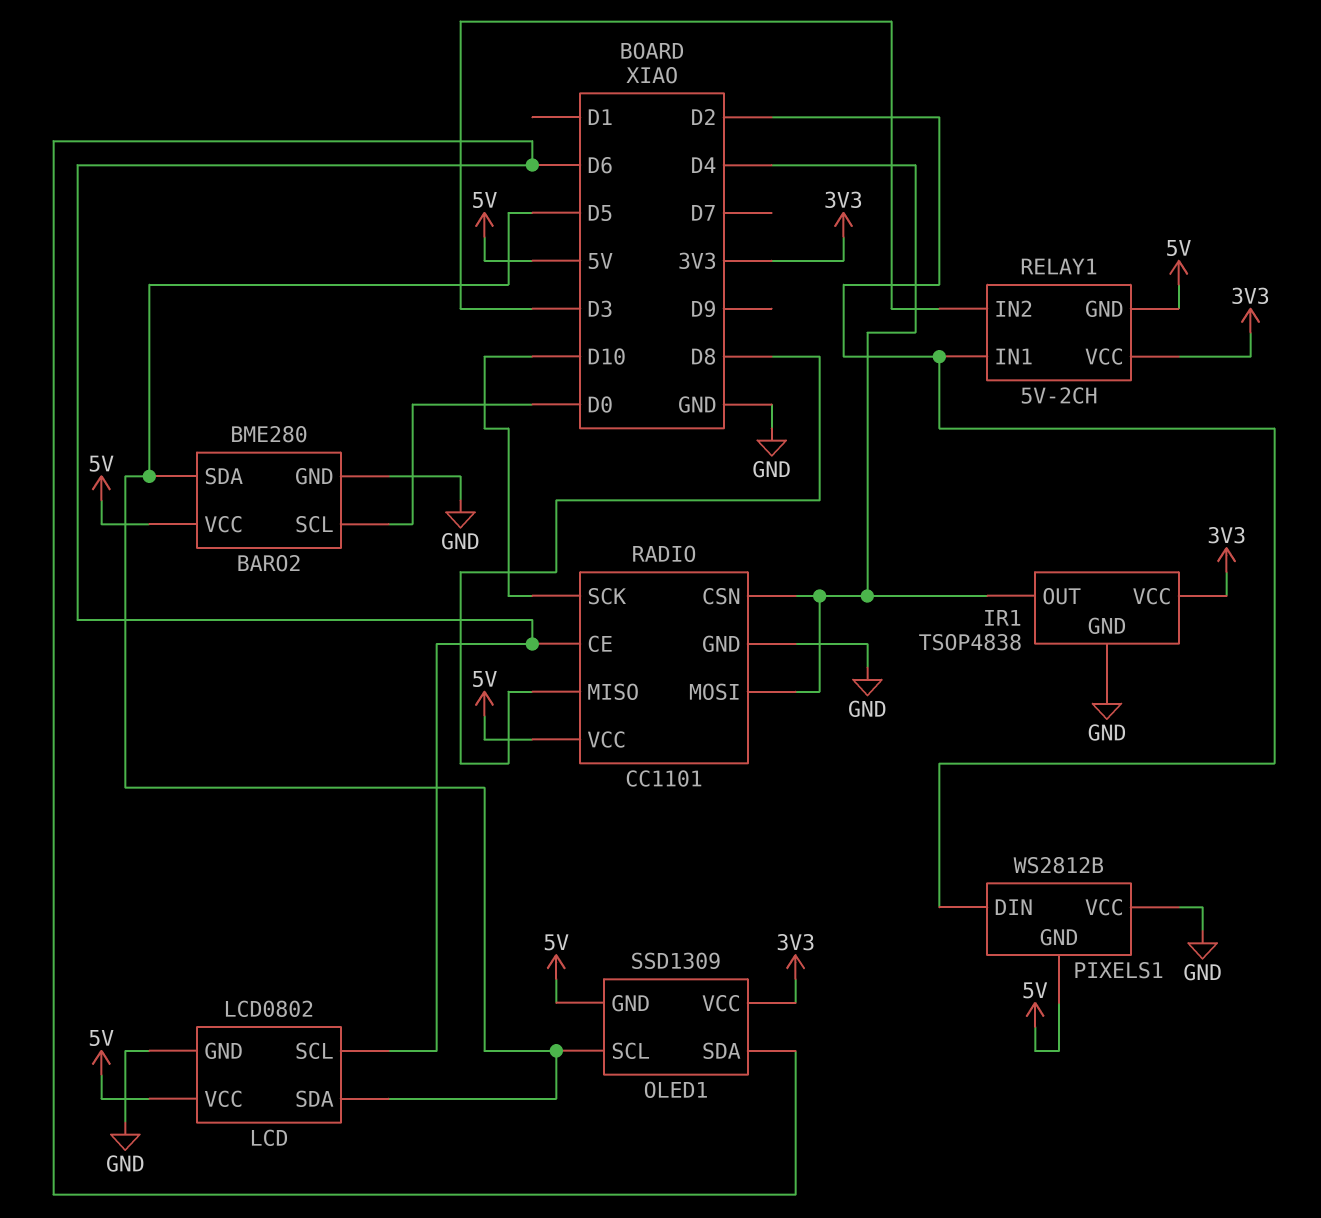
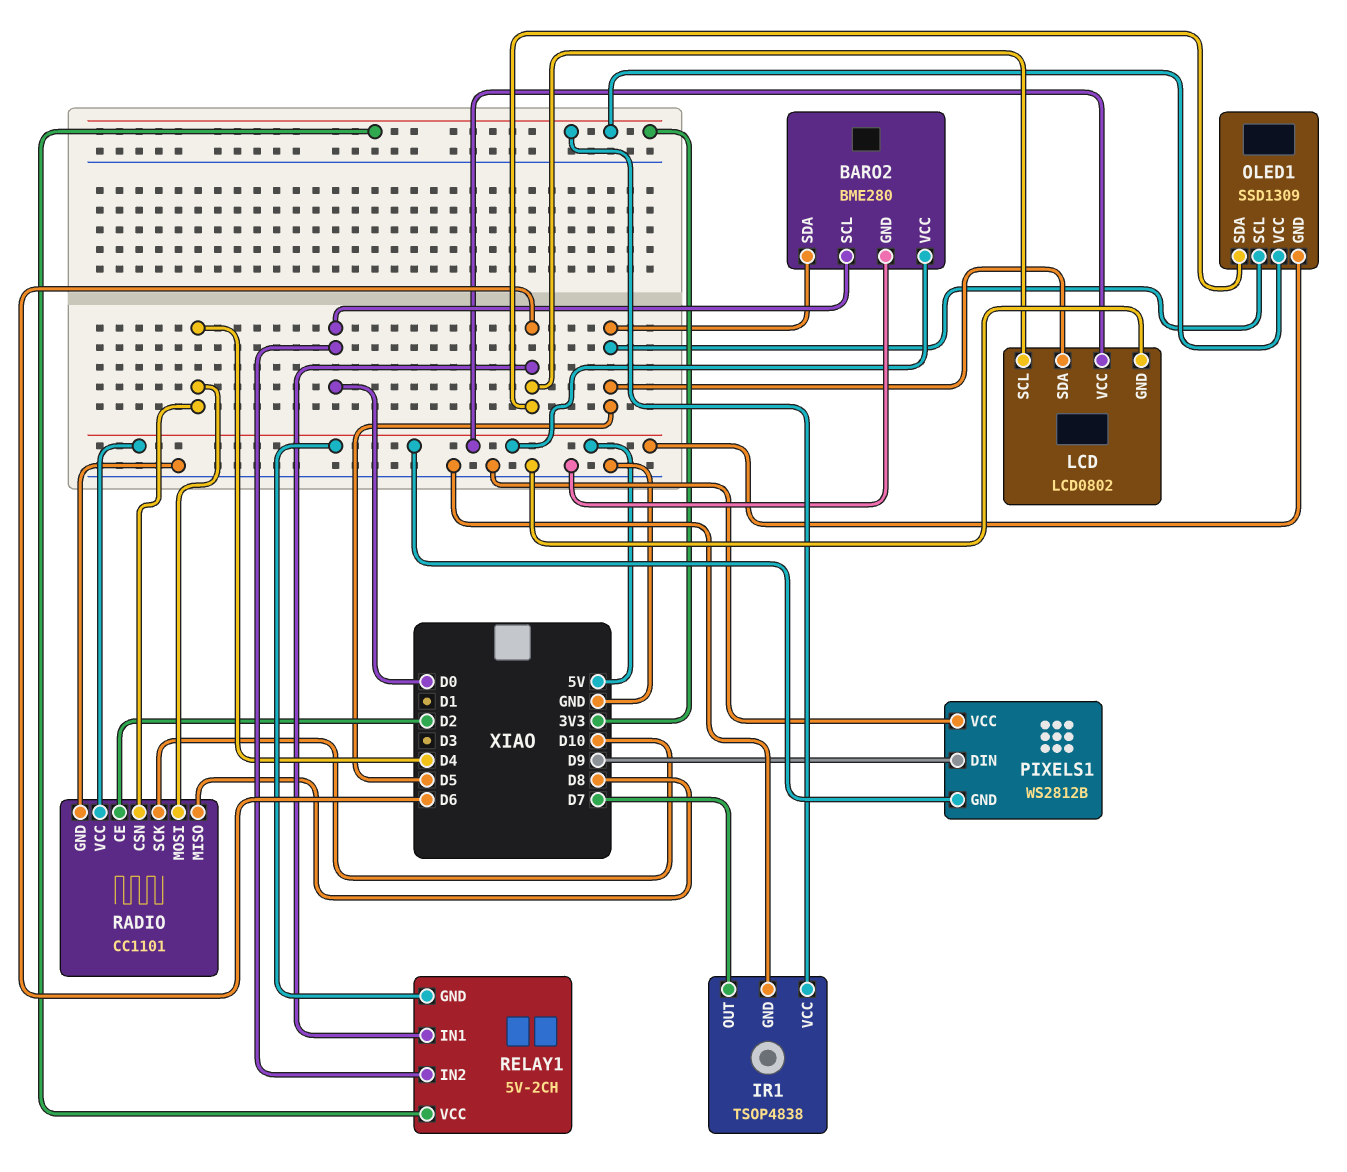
IR1 pin OUT: D4 -> D7
PIXELS1 pin DIN: D2 -> D9
RADIO pin CE: D6 -> D2
RELAY1 pin IN1: D2 -> D6
RELAY1 pin IN2: D3 -> D0

